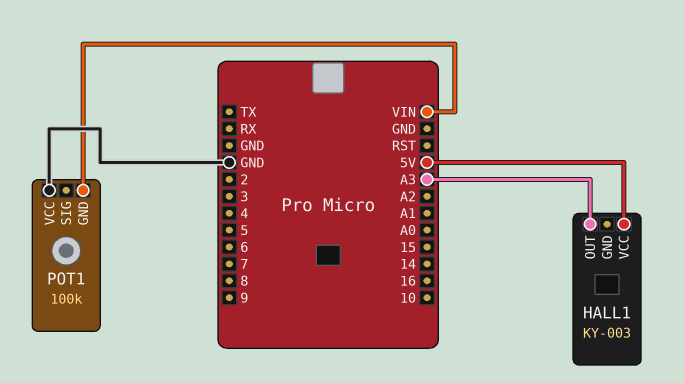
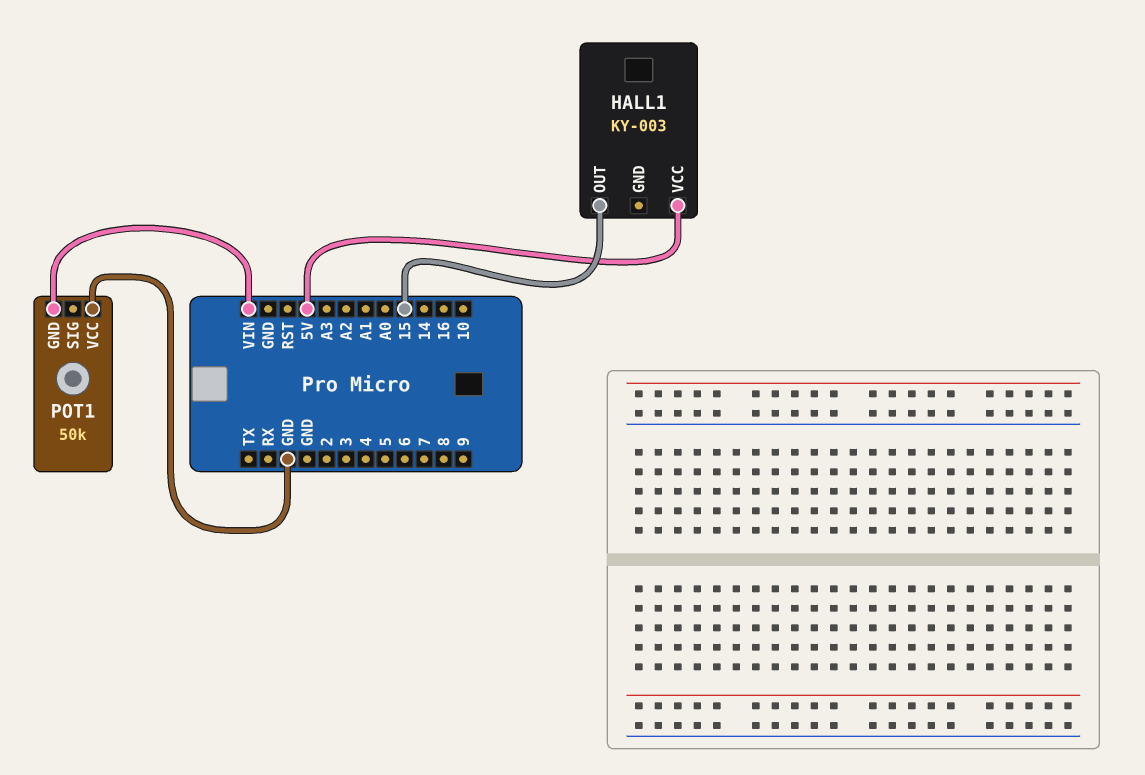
HALL1 pin OUT: A3 -> 15
POT1: 100k -> 50k

